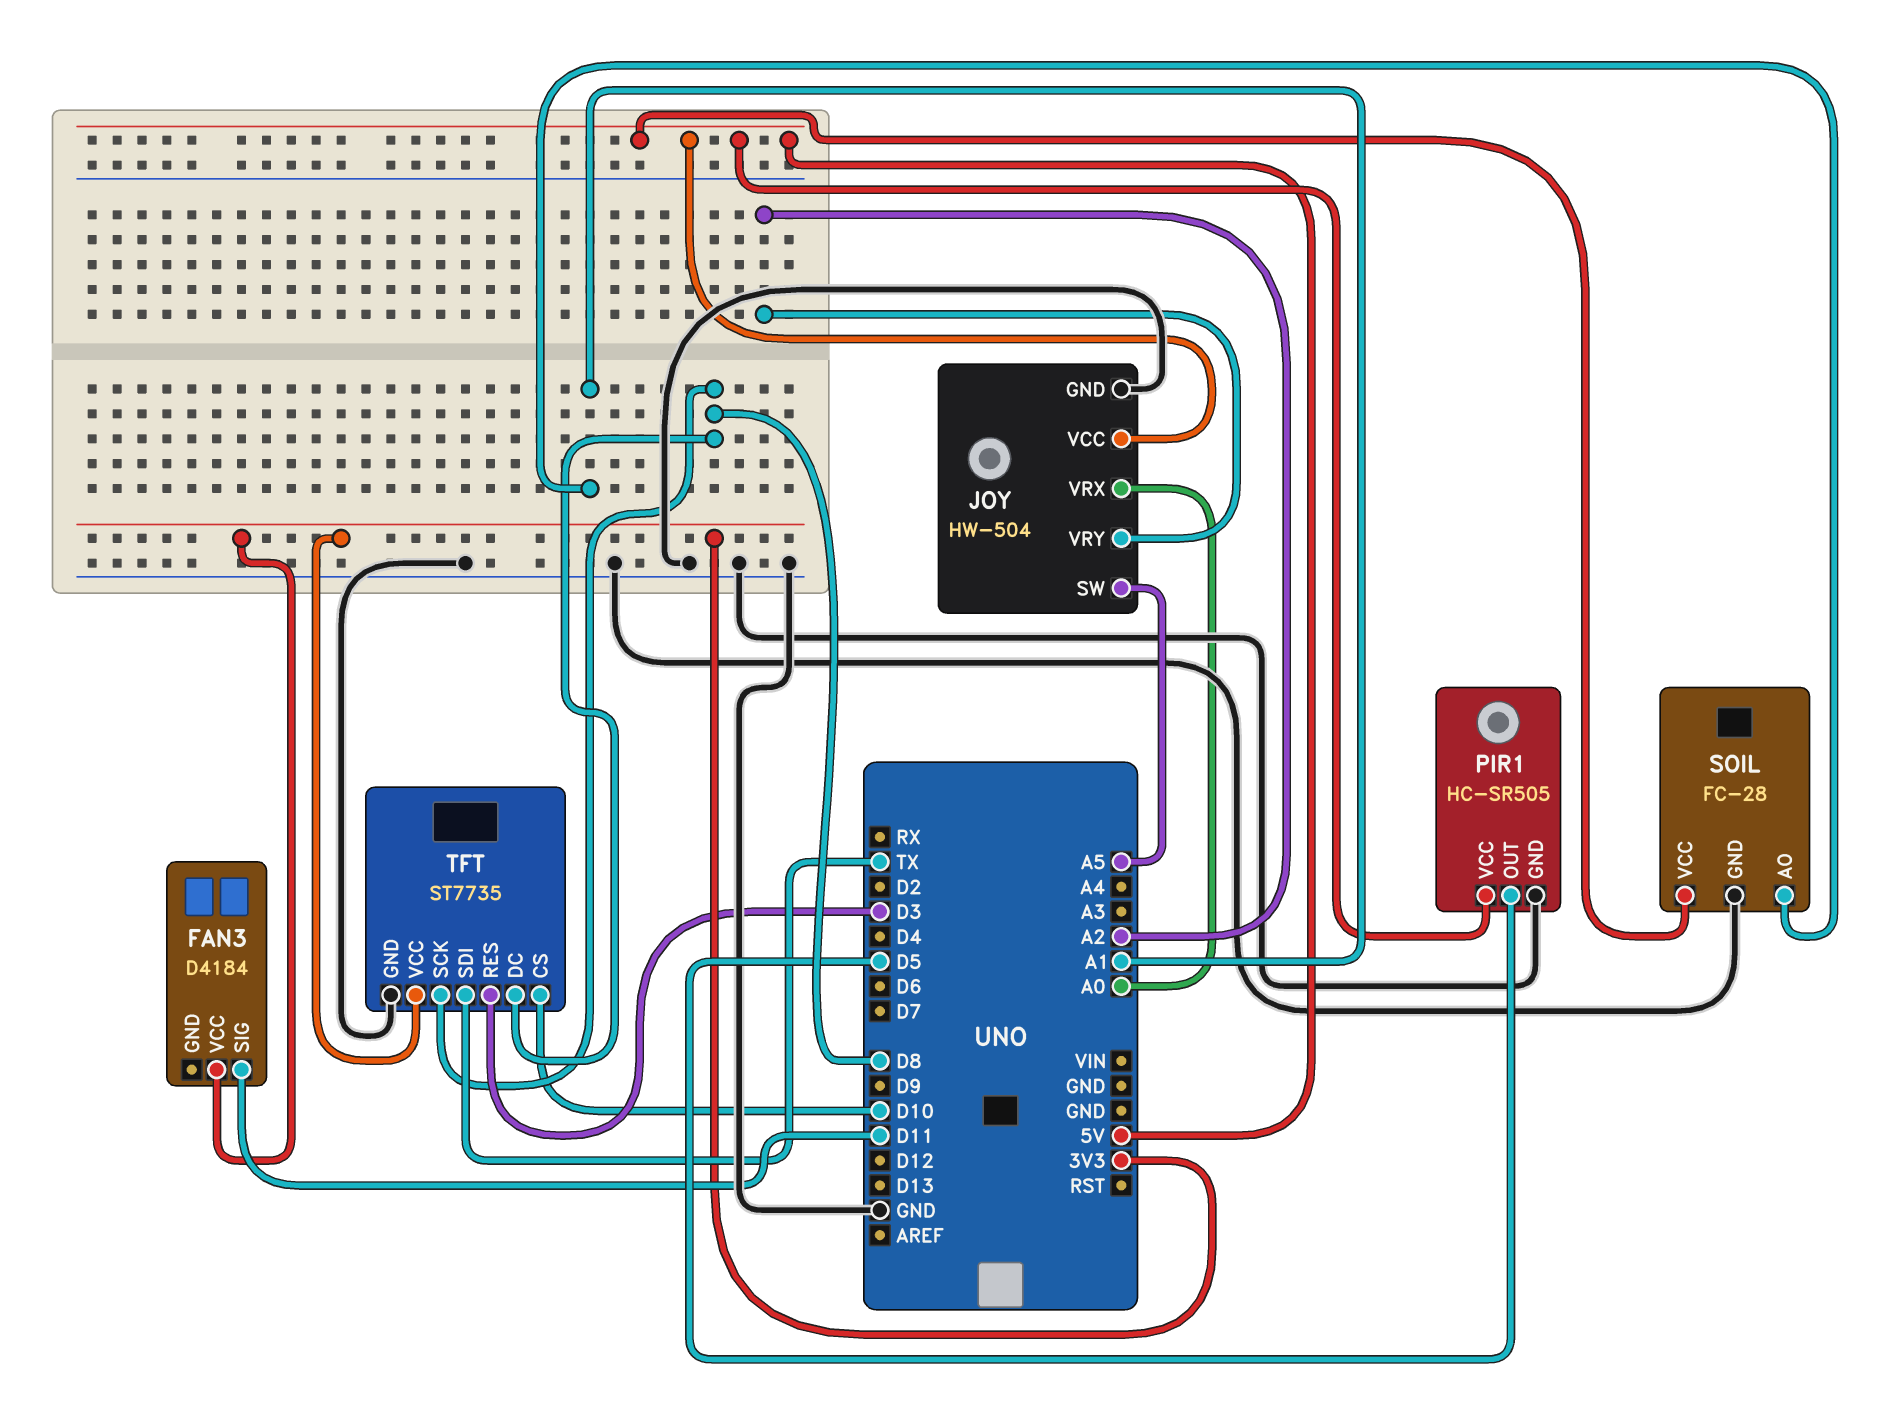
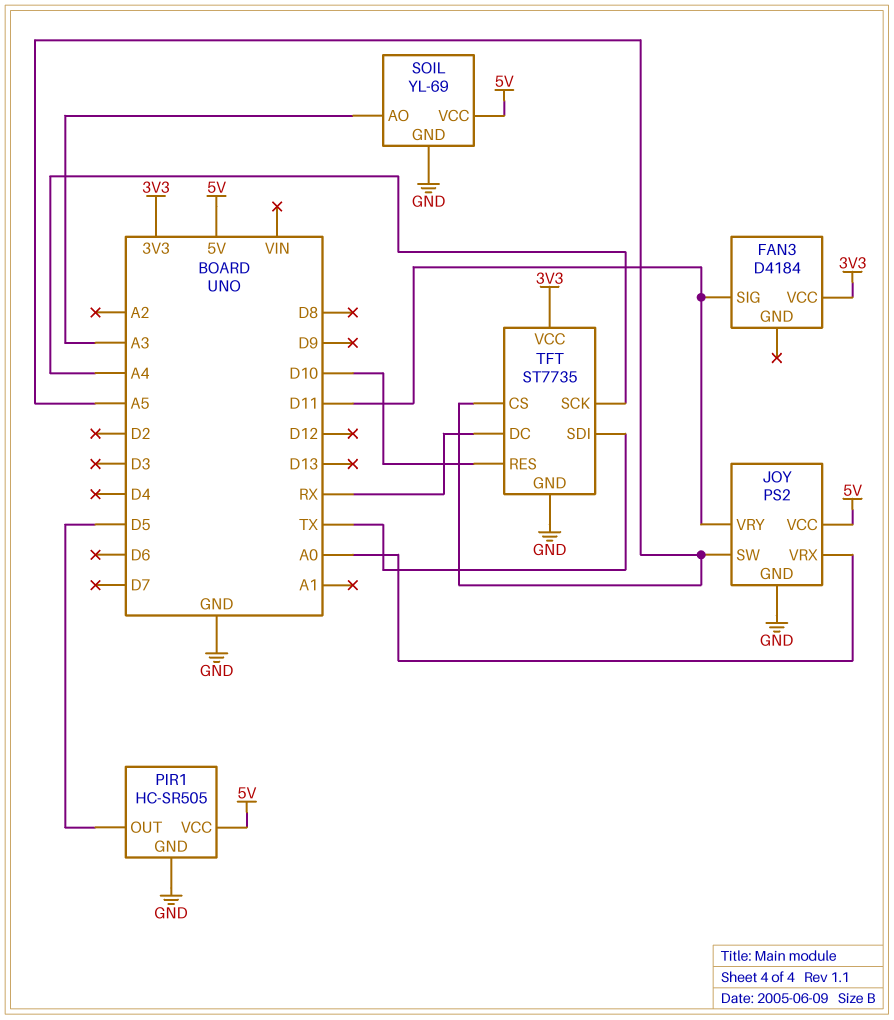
JOY: HW-504 -> PS2
JOY pin VRY: A2 -> D11
SOIL: FC-28 -> YL-69
SOIL pin AO: A1 -> A3
TFT pin CS: D10 -> A5
TFT pin DC: D8 -> RX
TFT pin RES: D3 -> D10
TFT pin SCK: D8 -> A4

